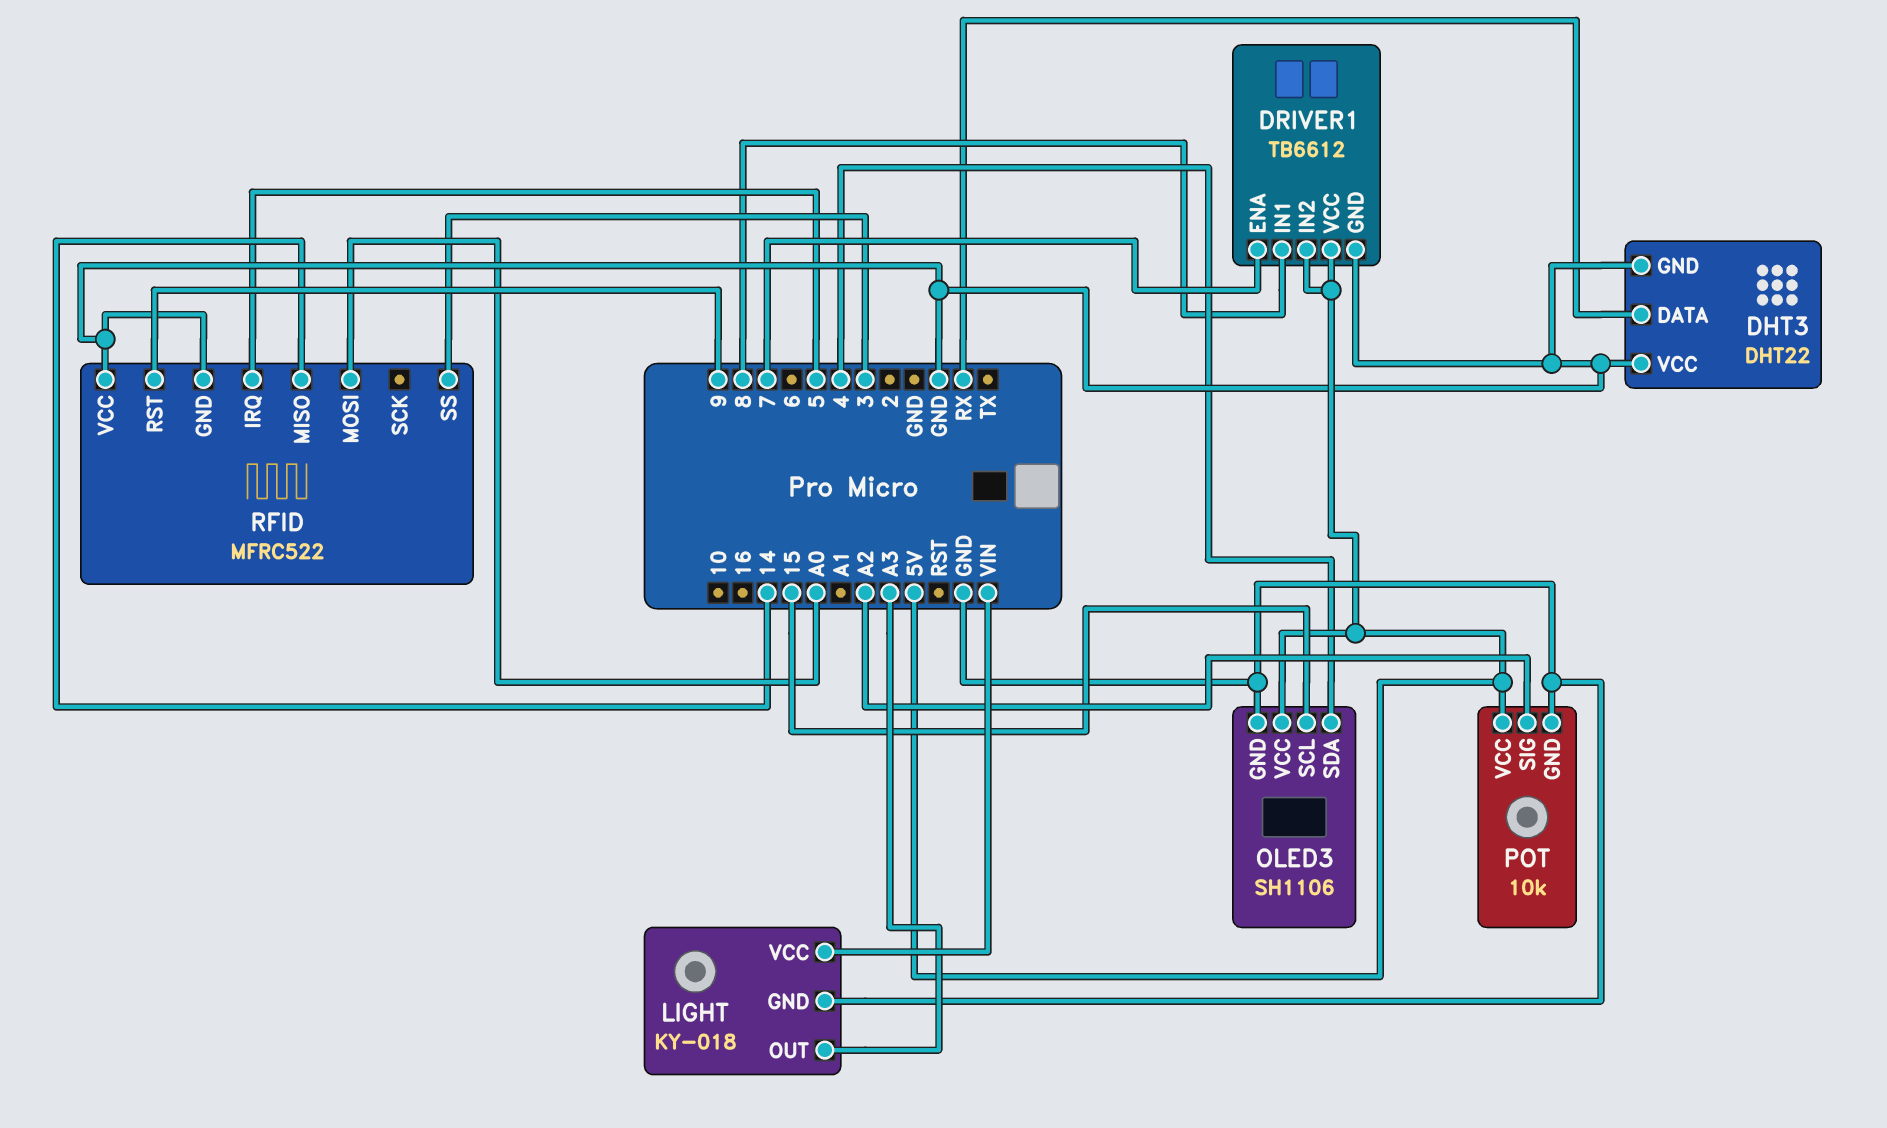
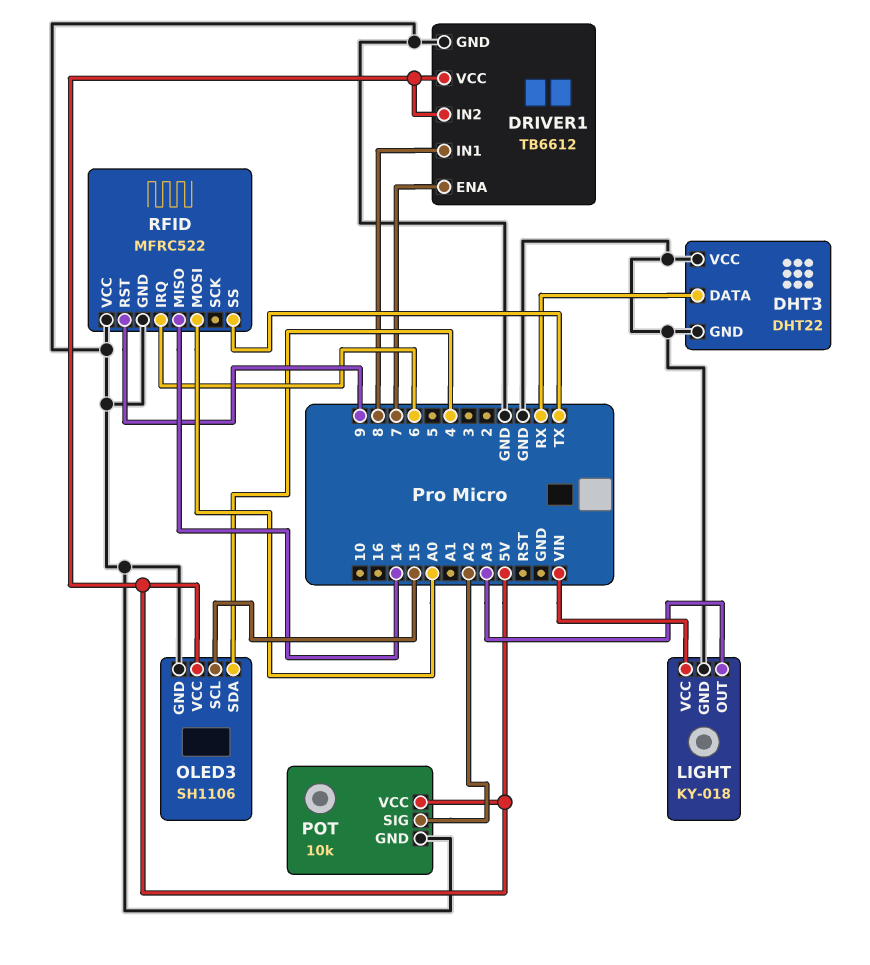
RFID pin IRQ: 5 -> 6
RFID pin SS: 3 -> TX

